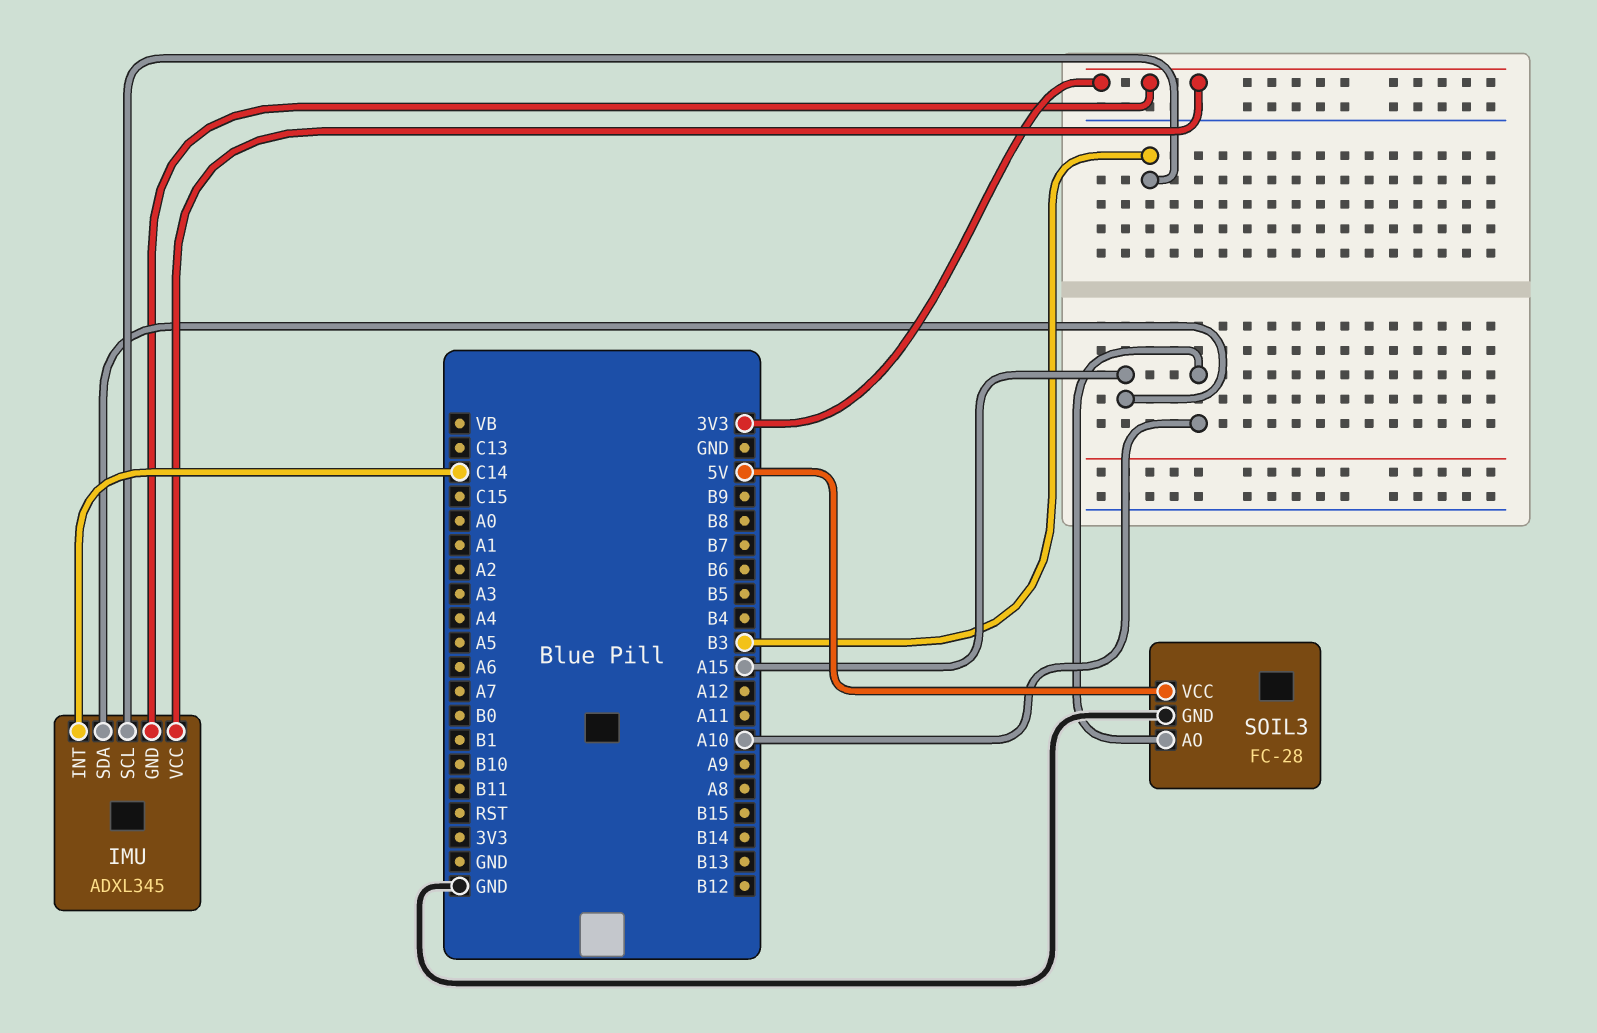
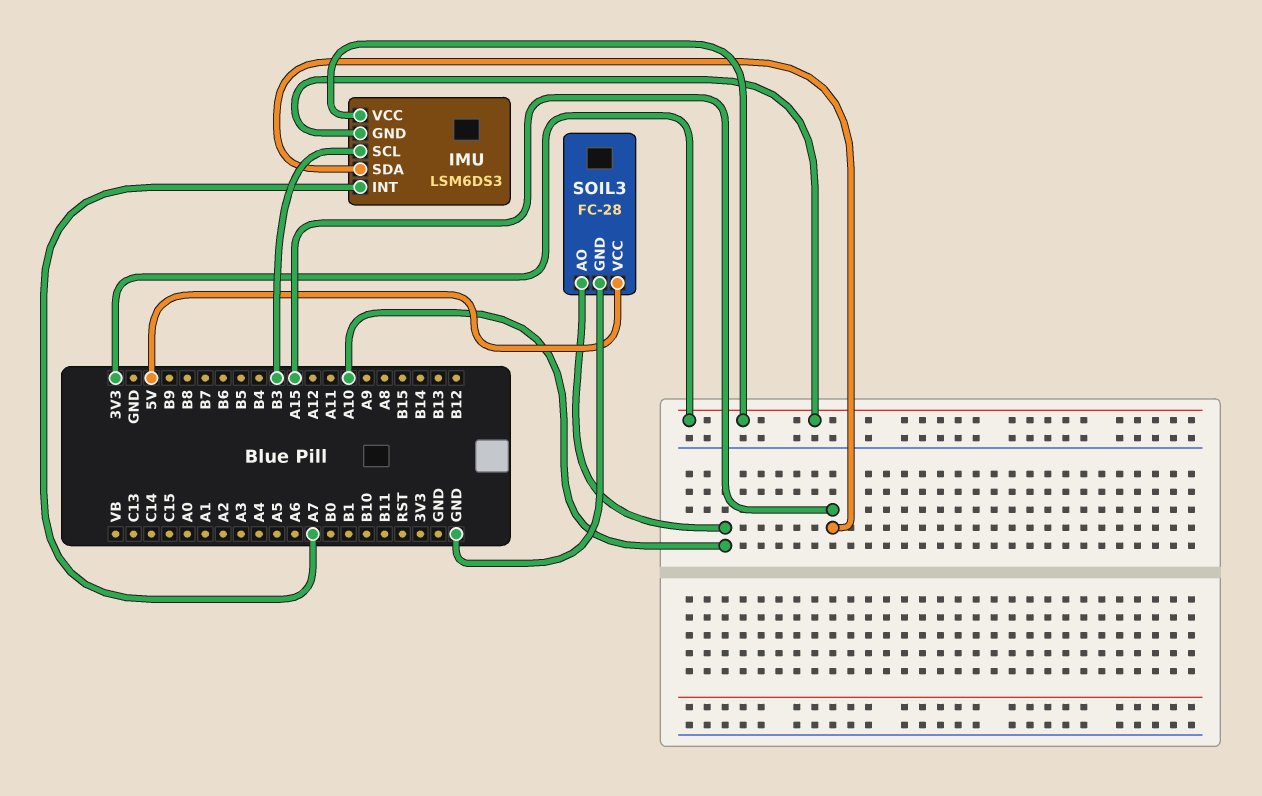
IMU: ADXL345 -> LSM6DS3
IMU pin INT: C14 -> A7

